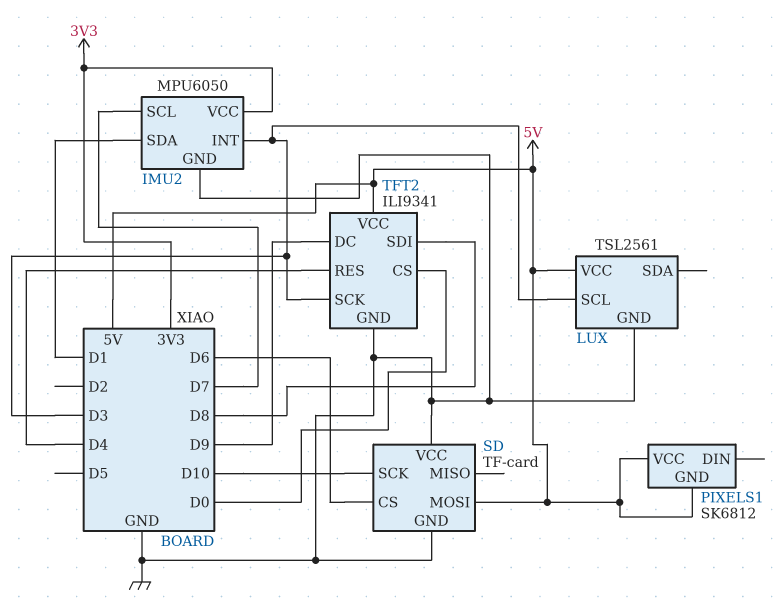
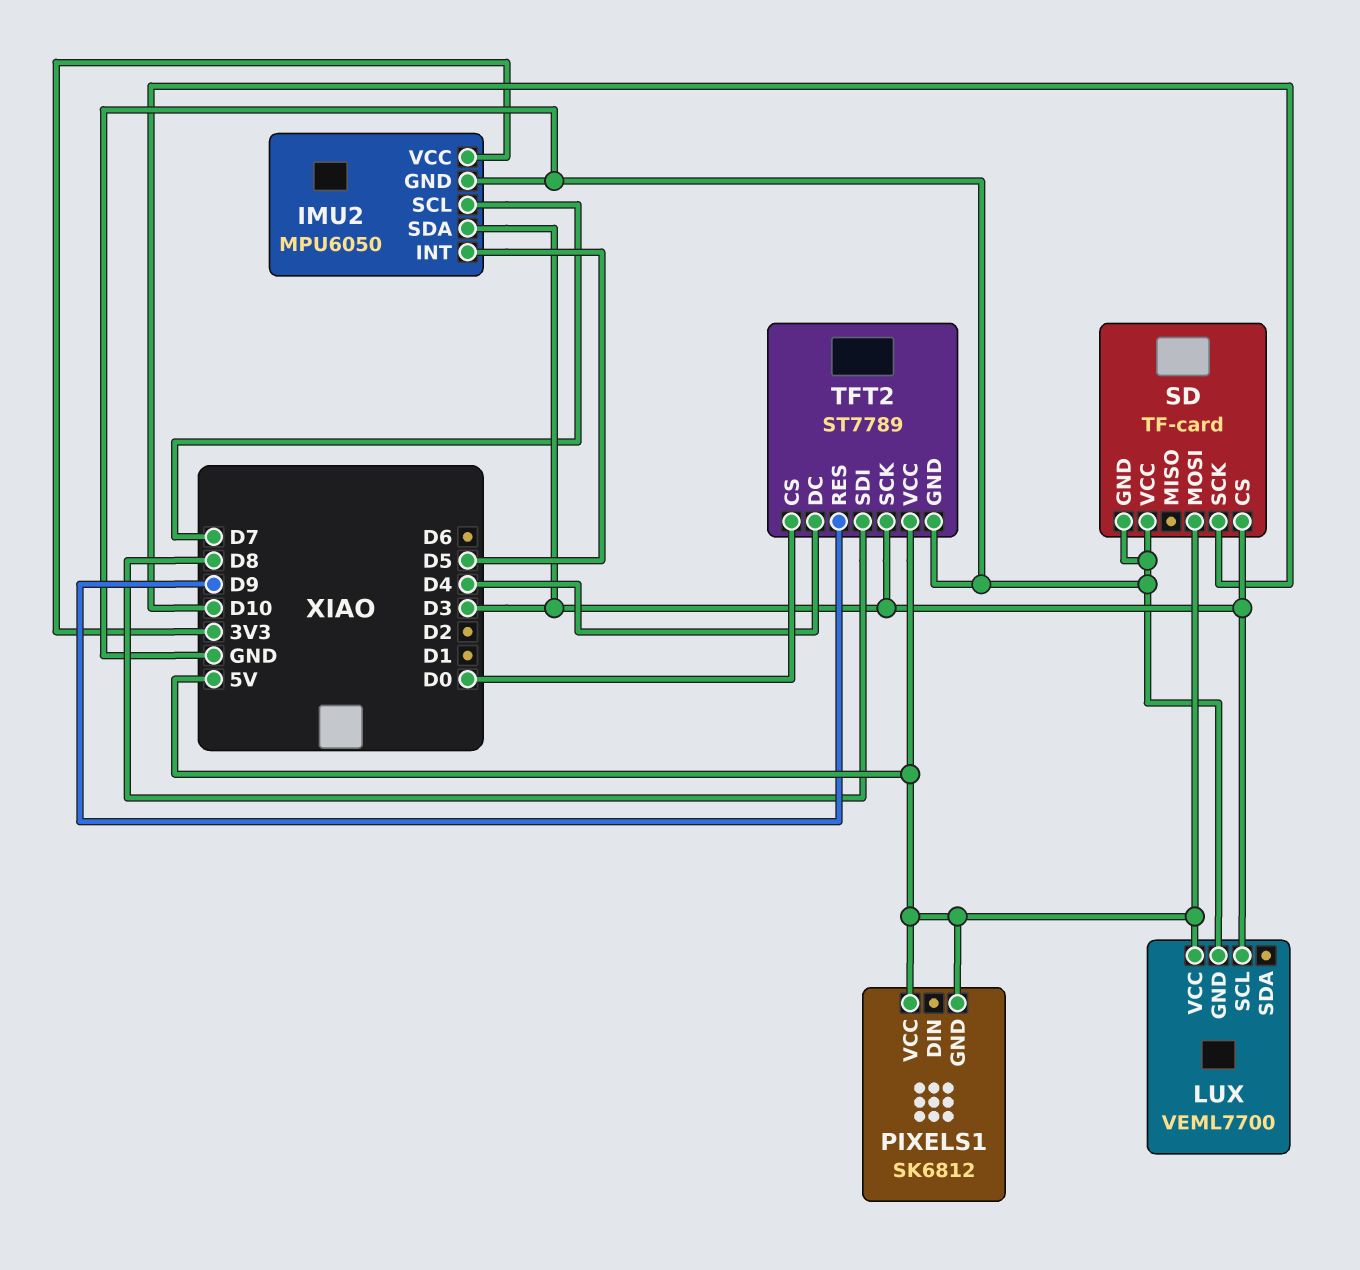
IMU2 pin INT: D3 -> D5
IMU2 pin SDA: D1 -> D3
LUX: TSL2561 -> VEML7700
SD pin CS: D6 -> D3
TFT2: ILI9341 -> ST7789
TFT2 pin DC: D9 -> D4
TFT2 pin RES: D4 -> D9

